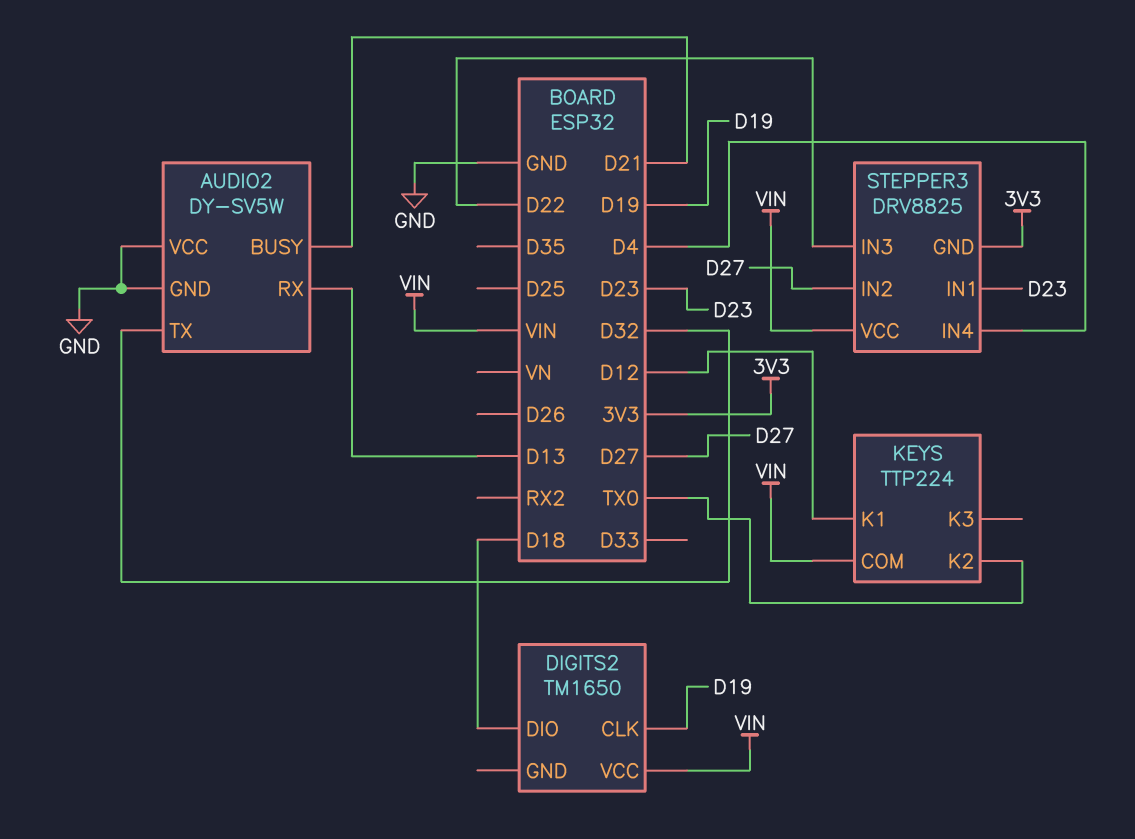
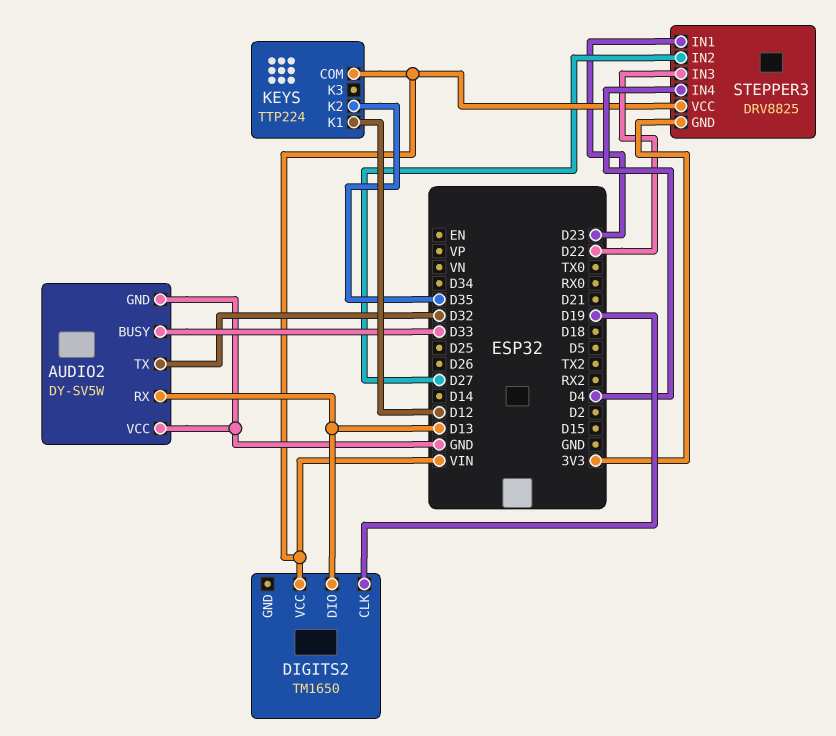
AUDIO2 pin BUSY: D21 -> D33
DIGITS2 pin DIO: D18 -> D13
KEYS pin K2: TX0 -> D35

